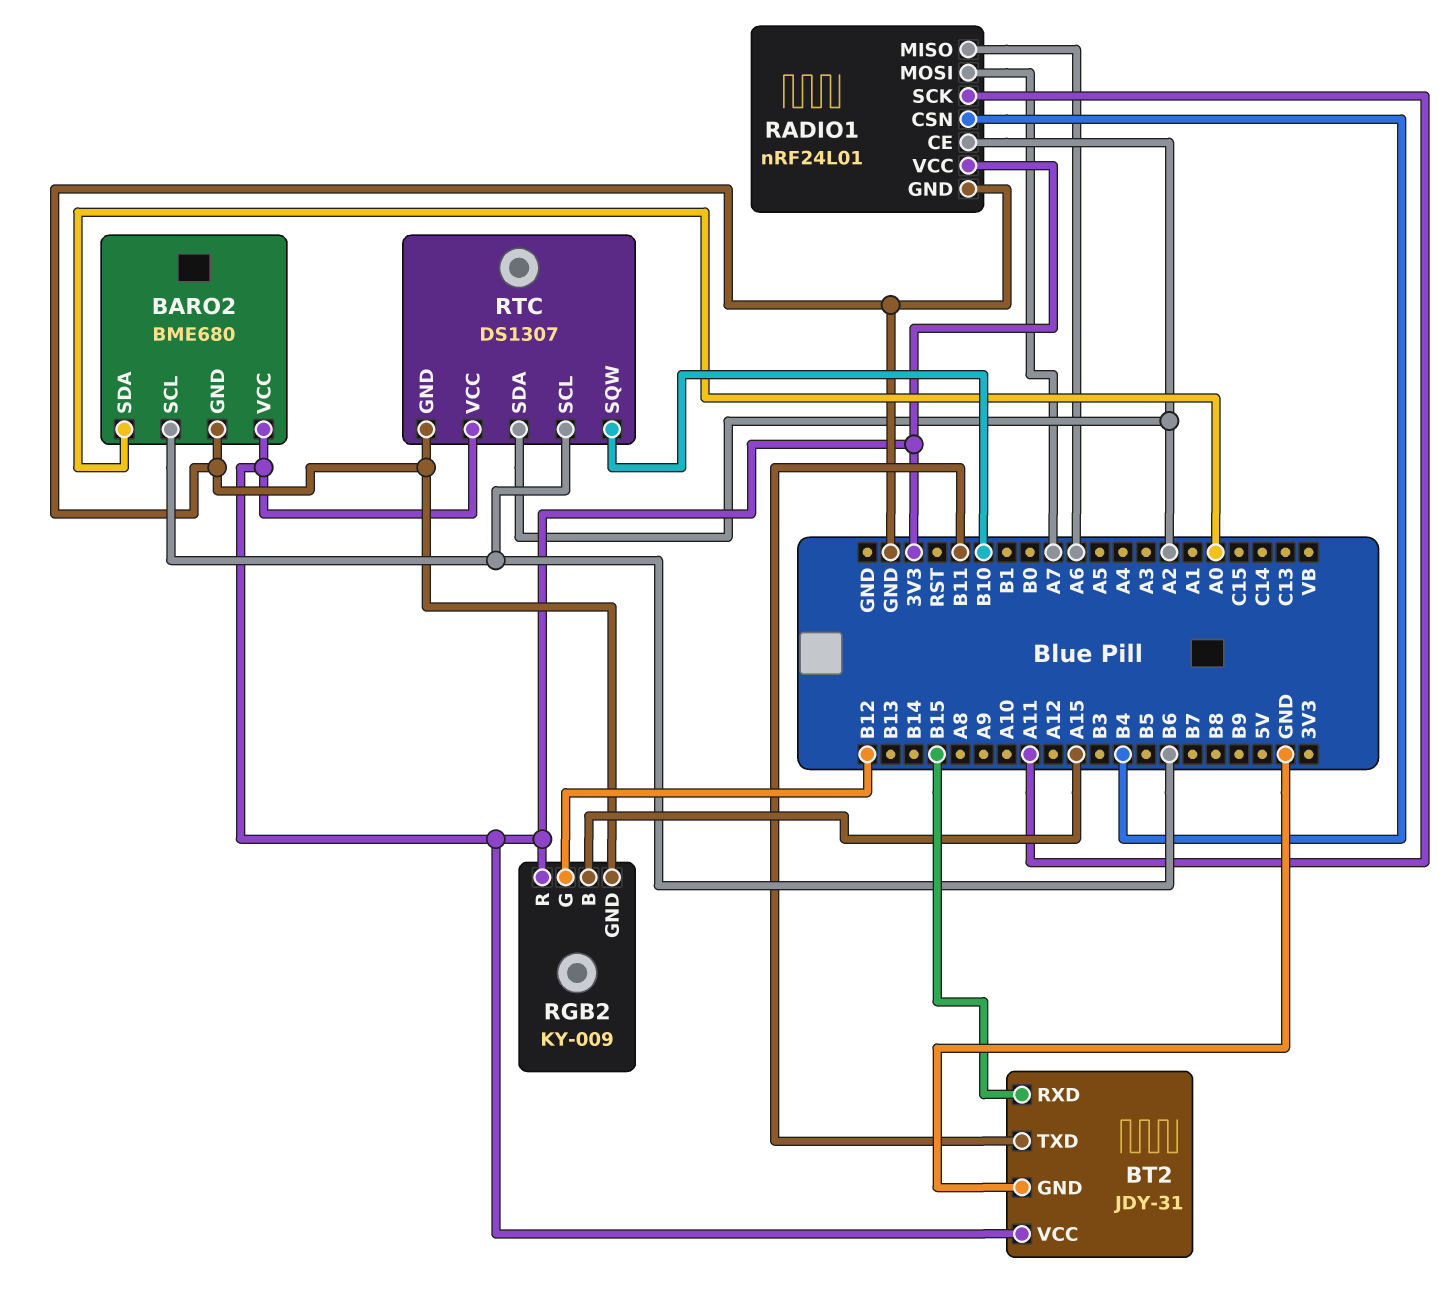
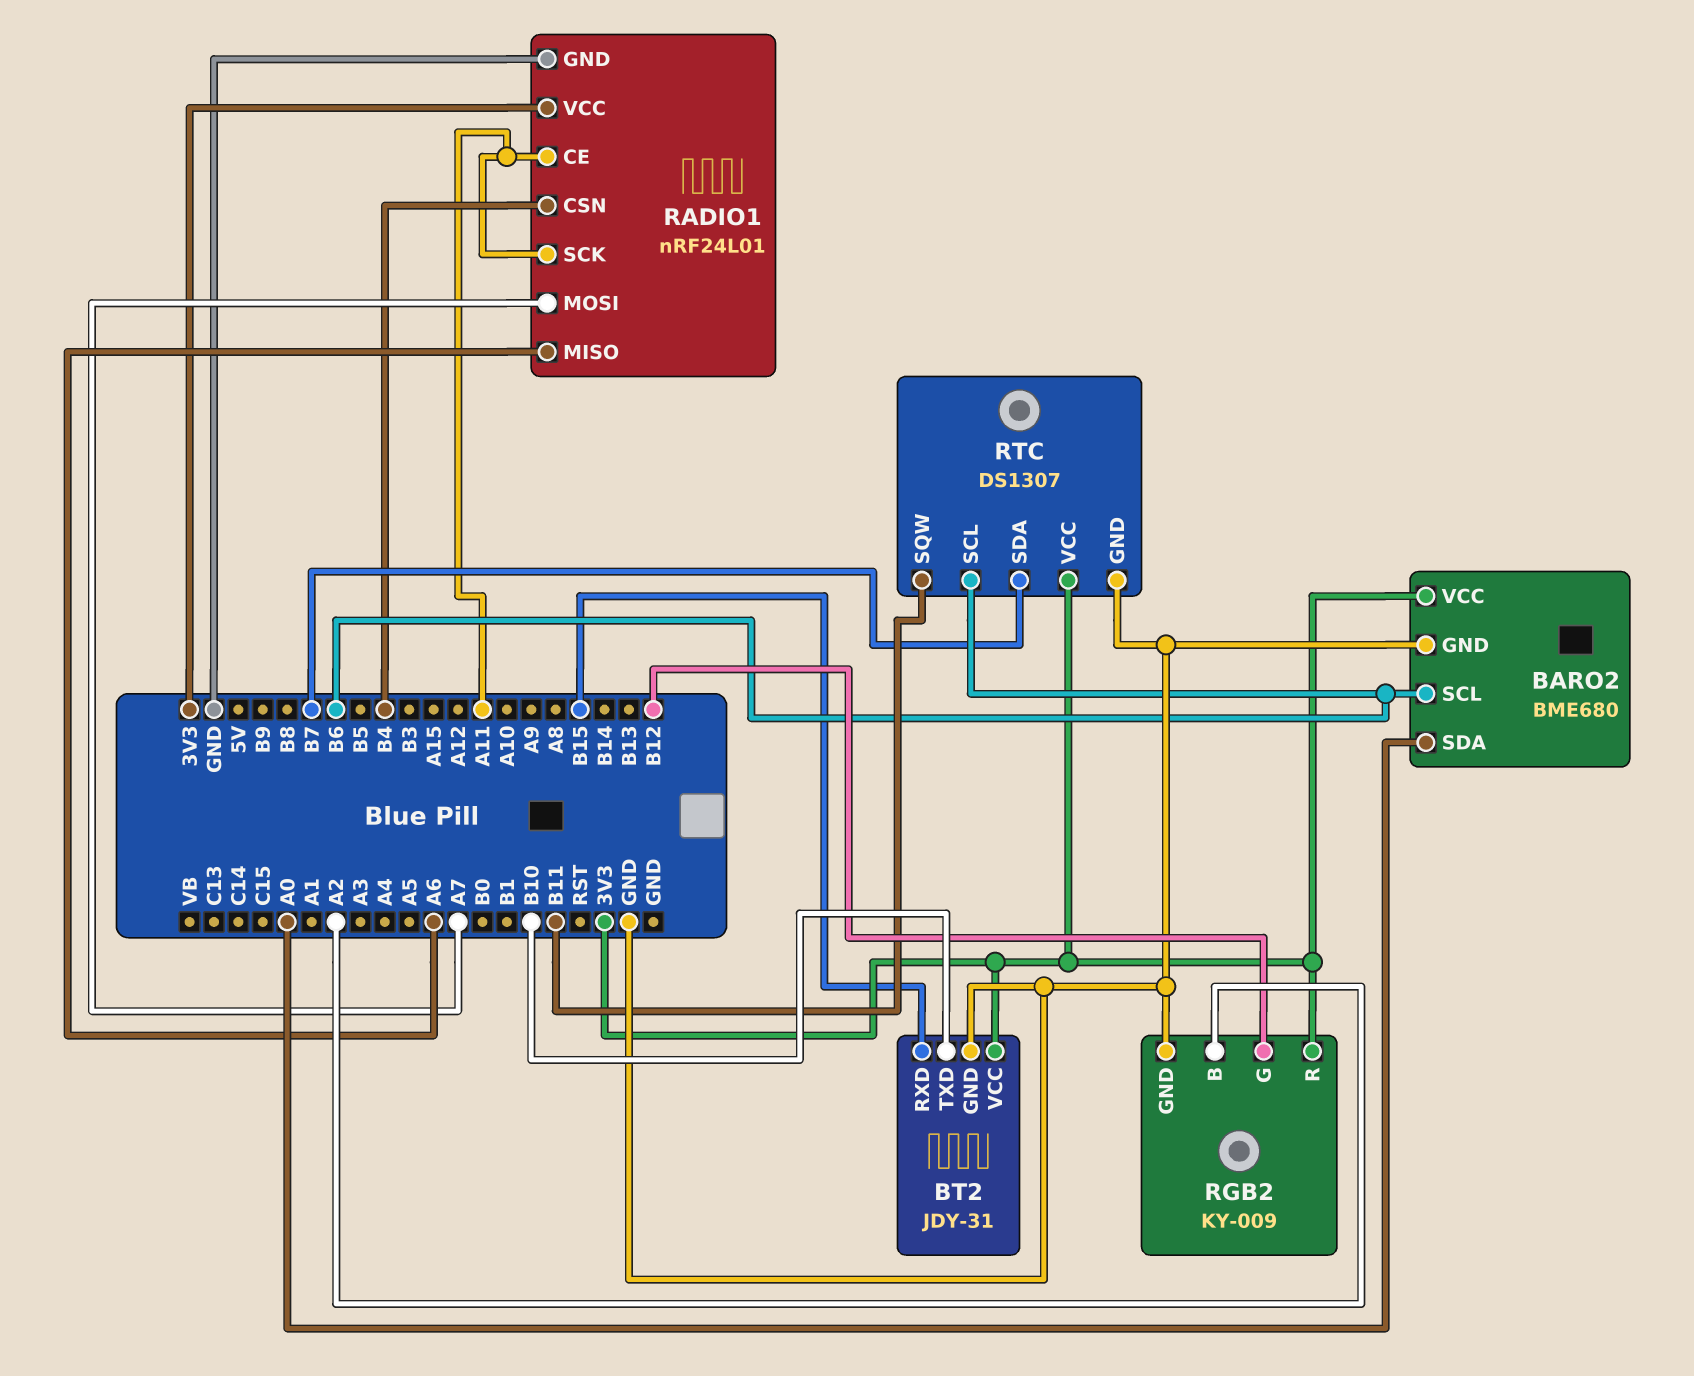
BT2 pin TXD: B11 -> B10
RADIO1 pin CE: A2 -> A11
RGB2 pin B: A15 -> A2
RTC pin SDA: A2 -> B7
RTC pin SQW: B10 -> B11

